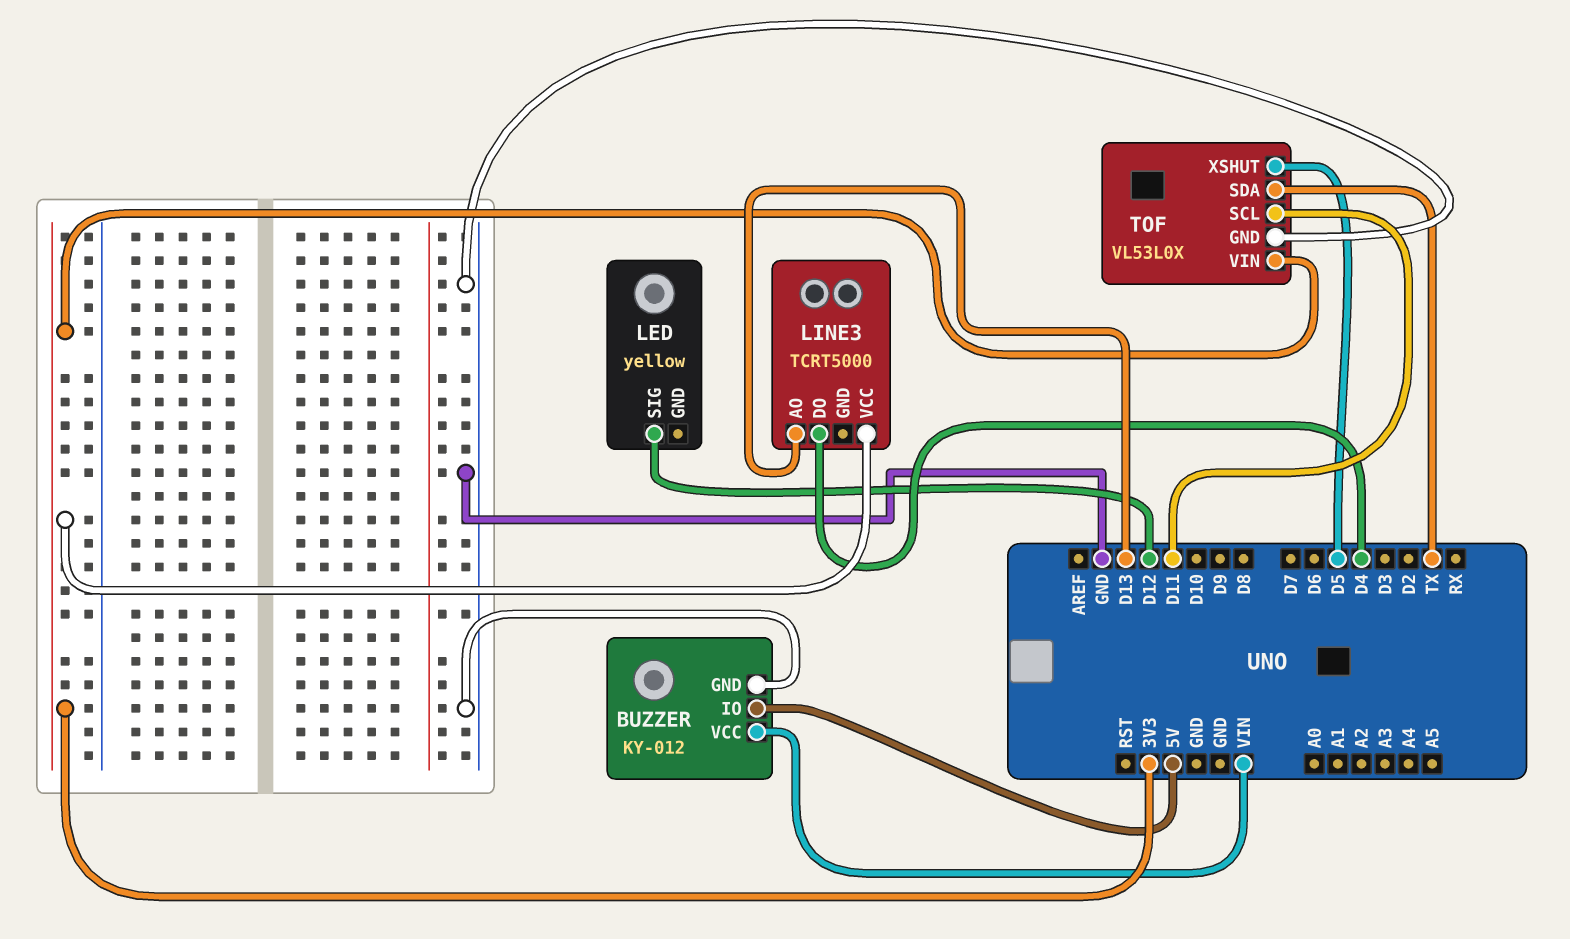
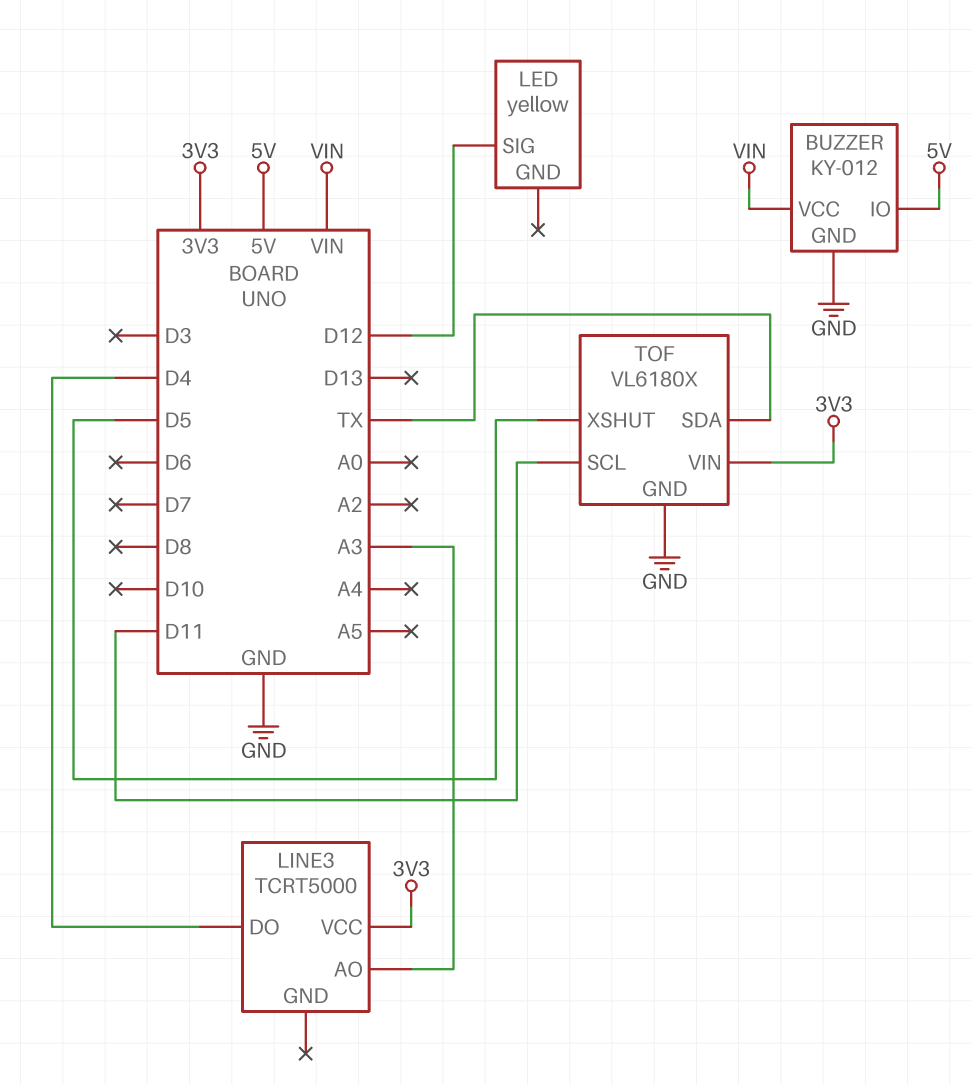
LINE3 pin AO: D13 -> A3
TOF: VL53L0X -> VL6180X

